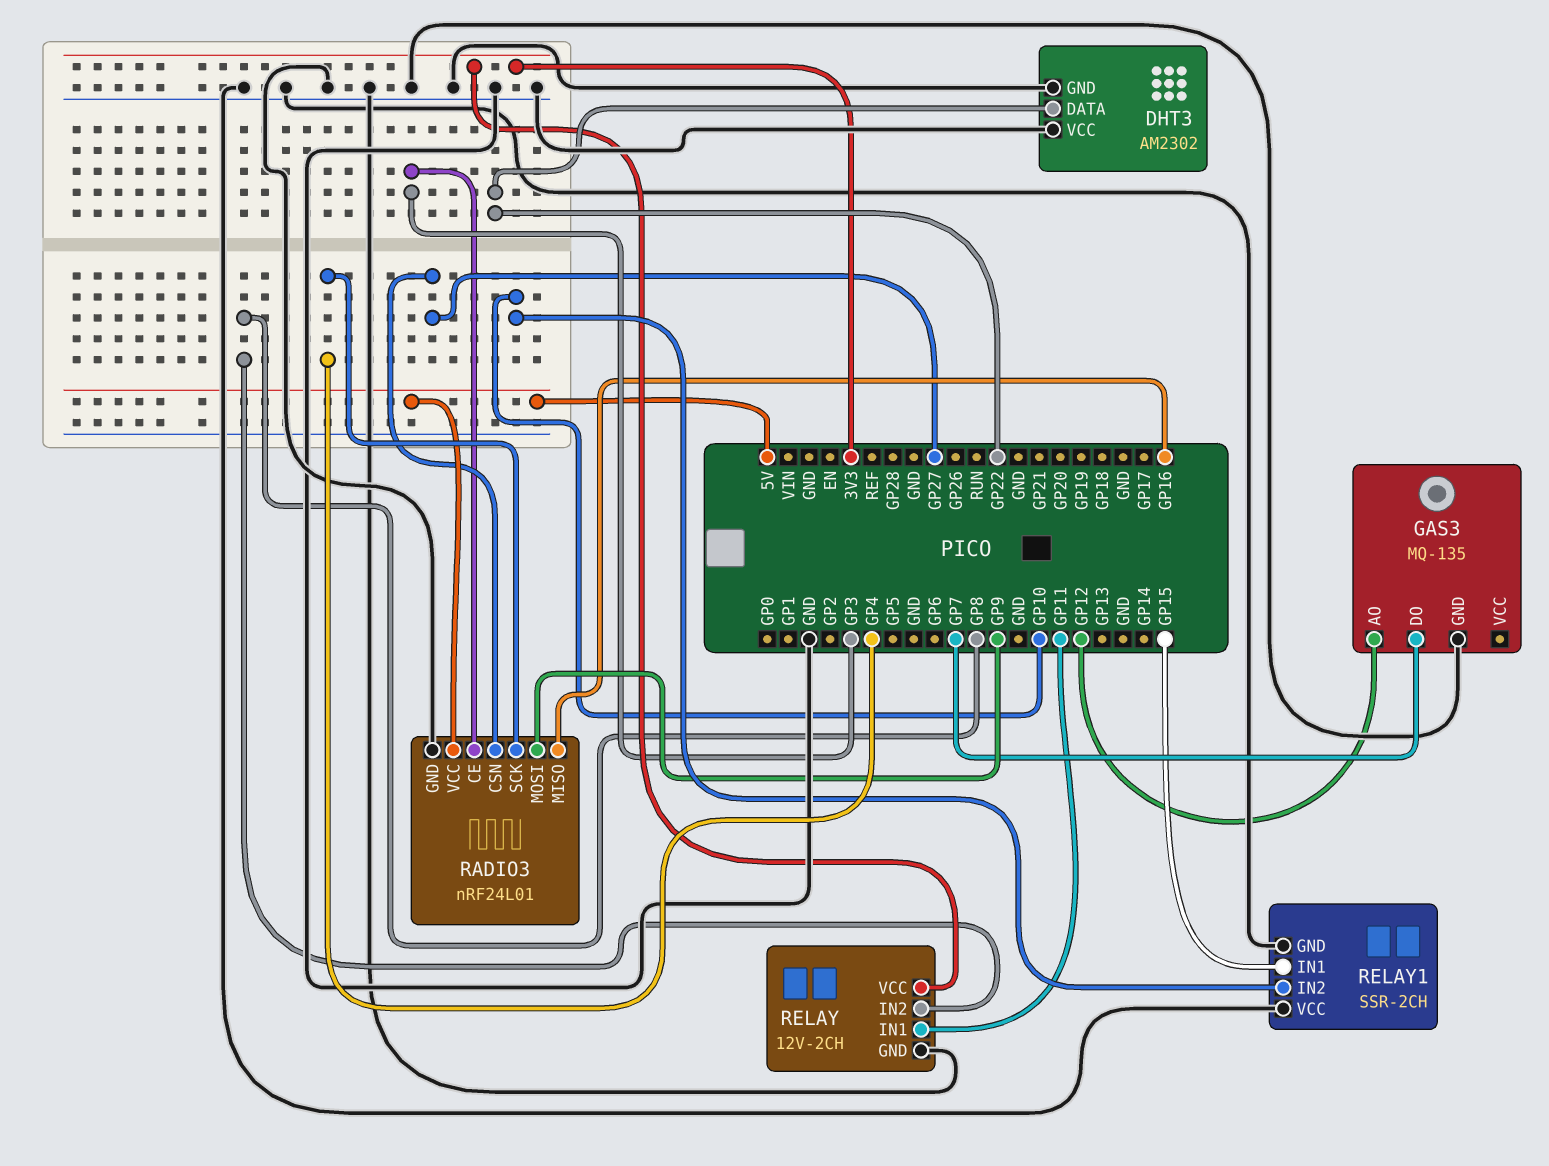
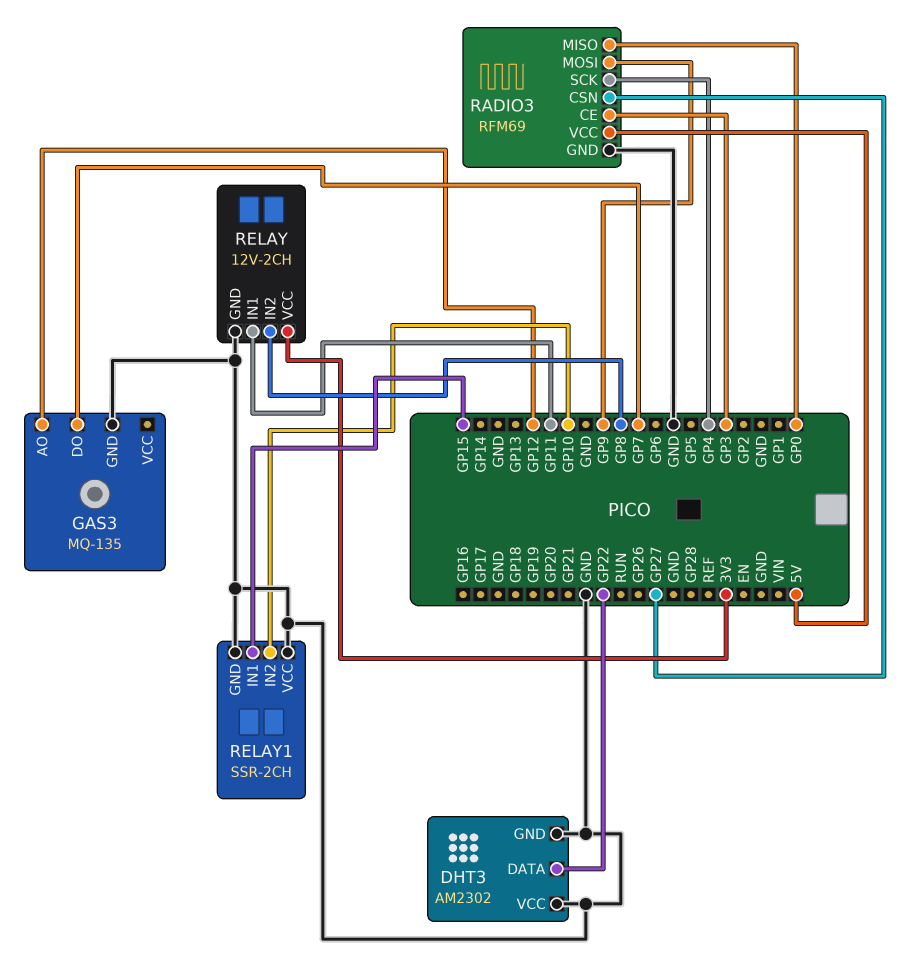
RADIO3: nRF24L01 -> RFM69
RADIO3 pin MISO: GP16 -> GP0

